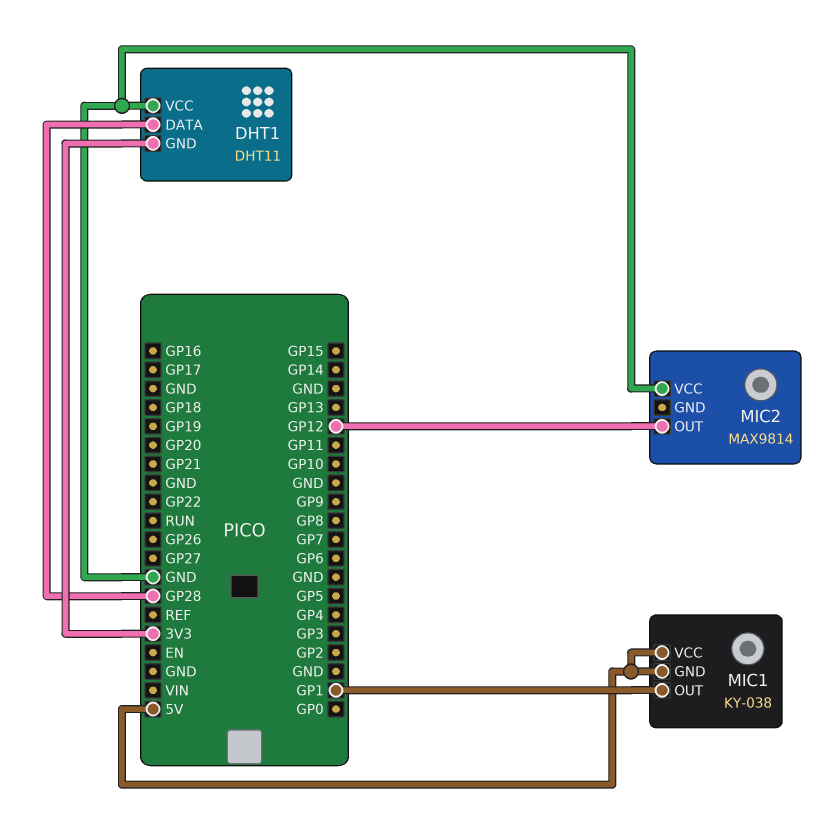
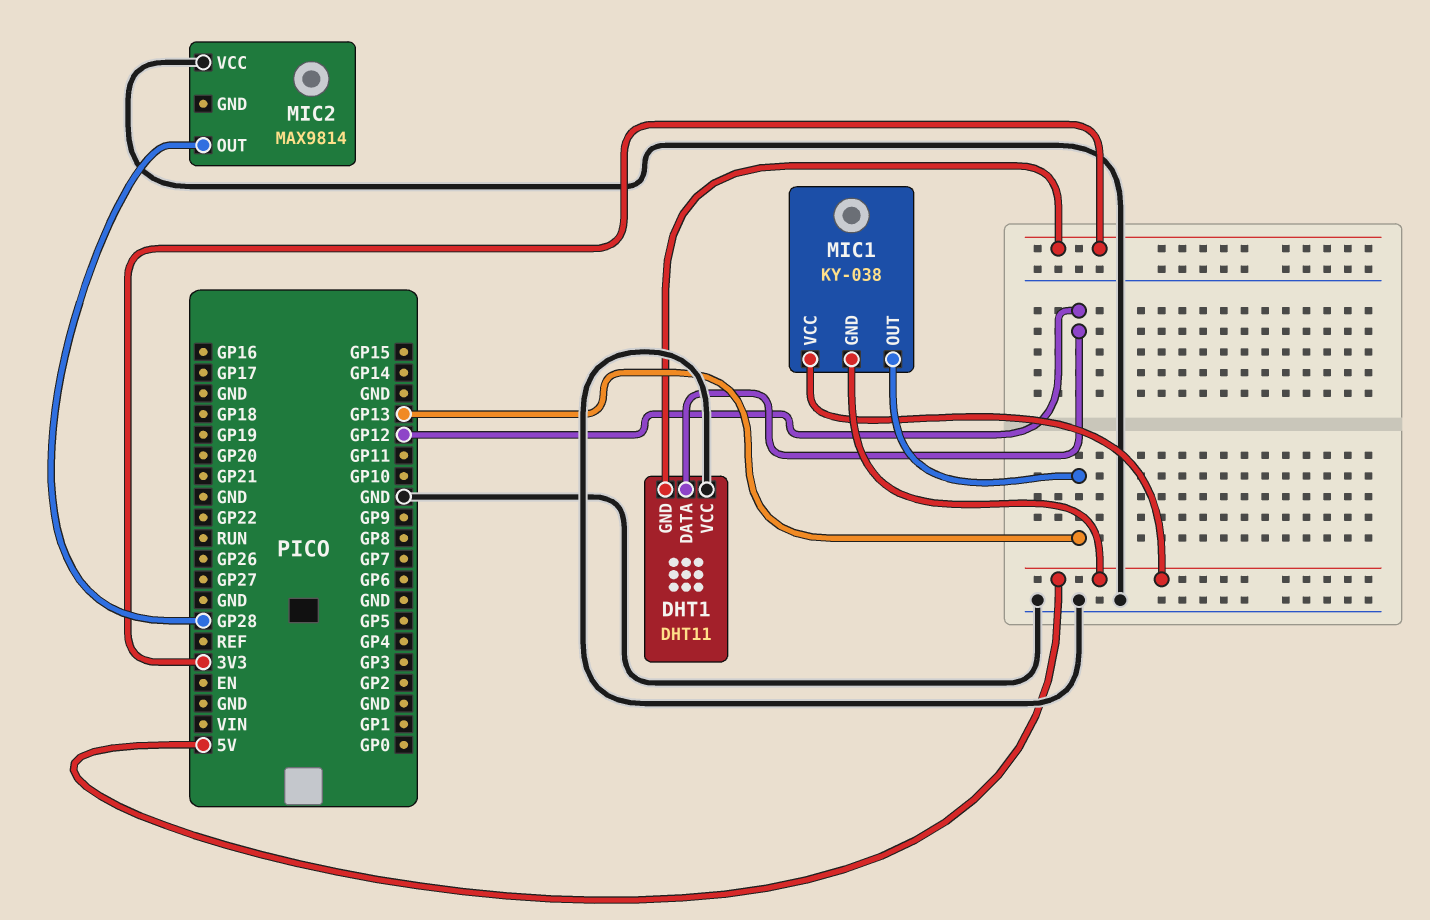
DHT1 pin DATA: GP28 -> GP12
MIC1 pin OUT: GP1 -> GP13
MIC2 pin OUT: GP12 -> GP28

